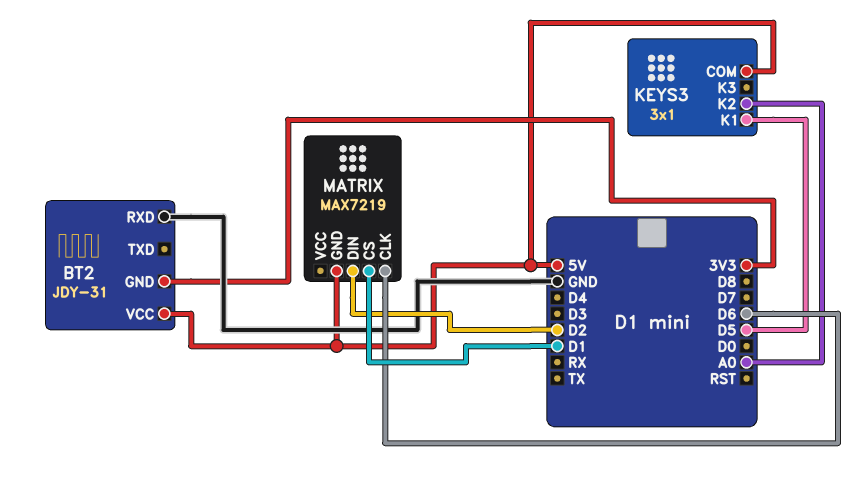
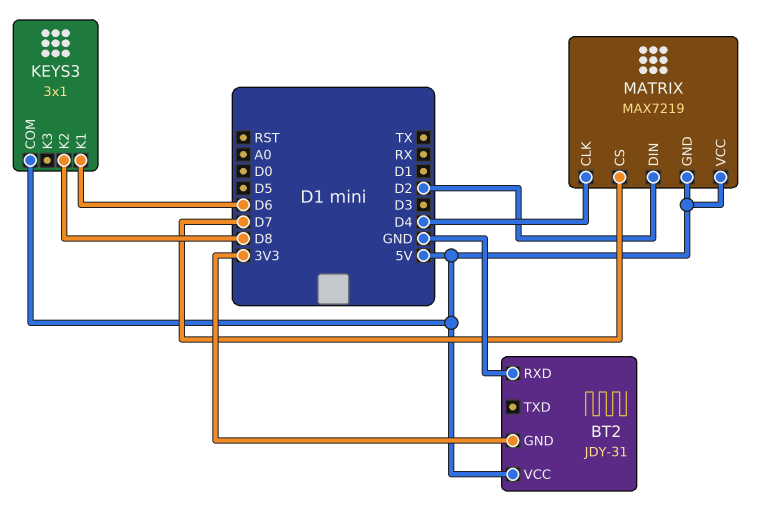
KEYS3 pin K1: D5 -> D6
KEYS3 pin K2: A0 -> D8
MATRIX pin CLK: D6 -> D4
MATRIX pin CS: D1 -> D7
MATRIX pin VCC: none -> 5V

